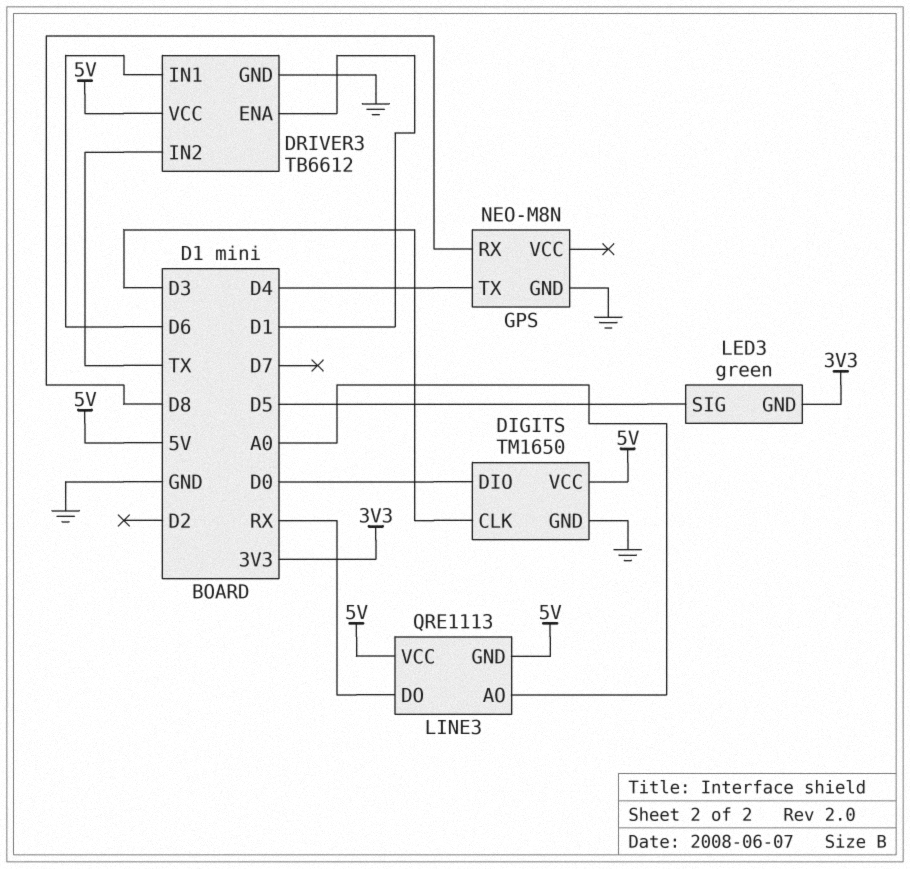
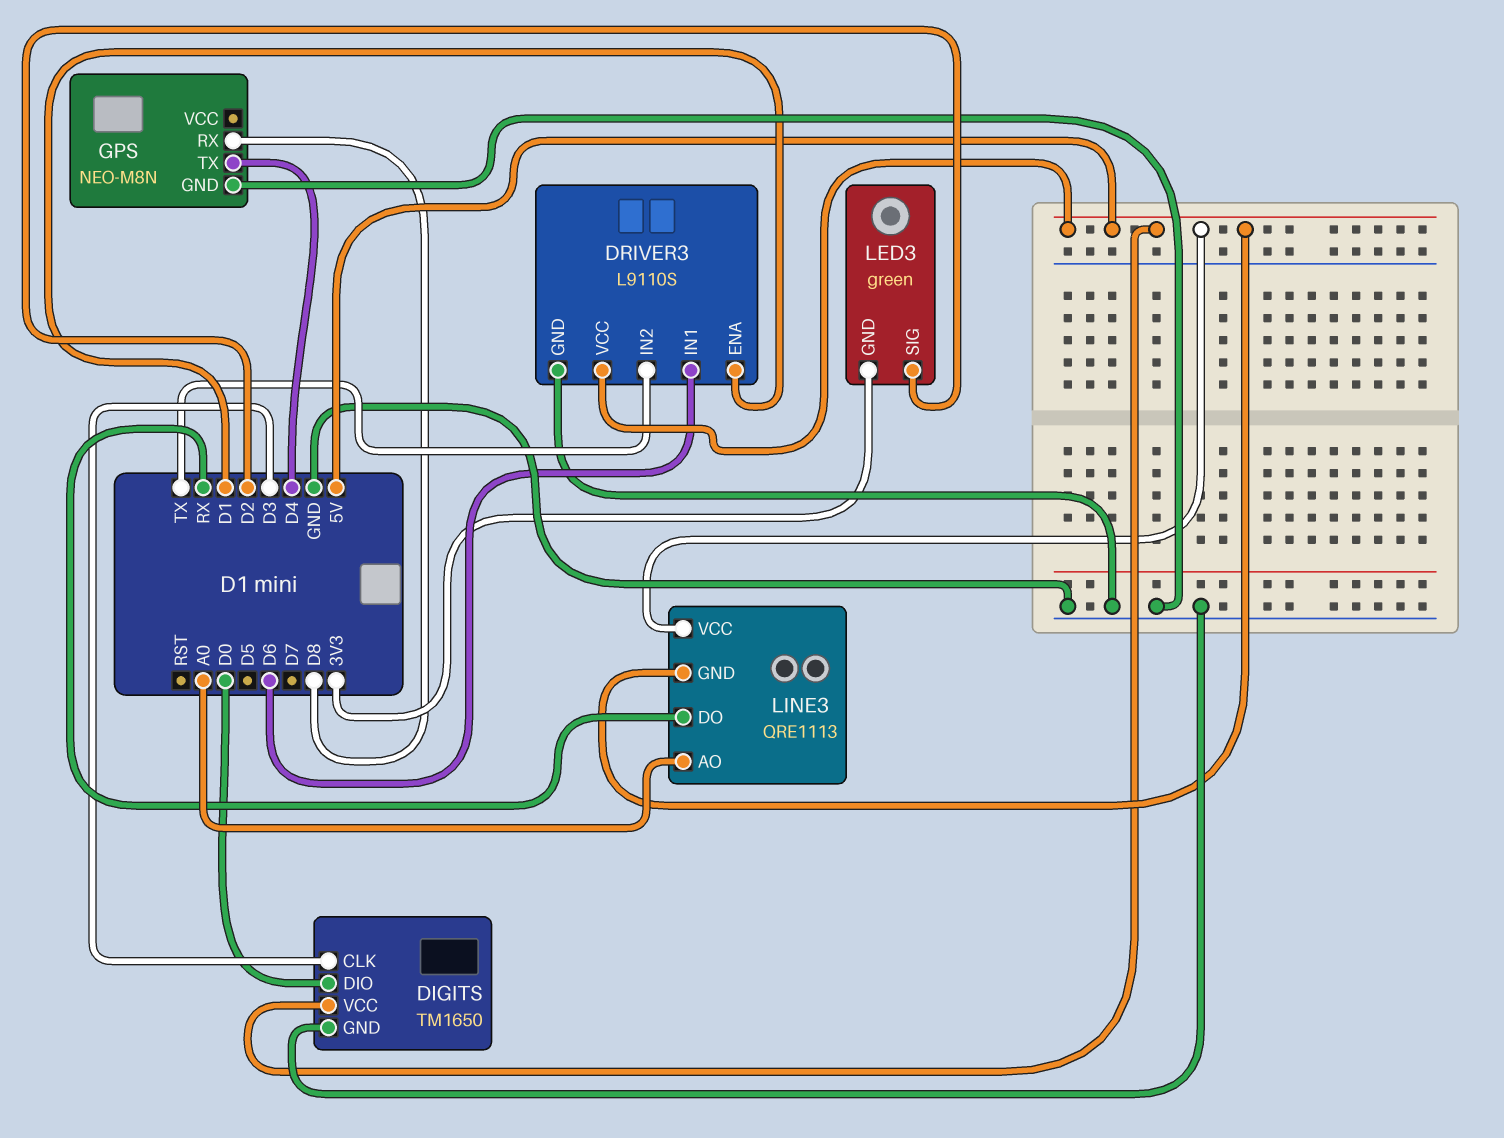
DRIVER3: TB6612 -> L9110S
LED3 pin SIG: D5 -> D2

